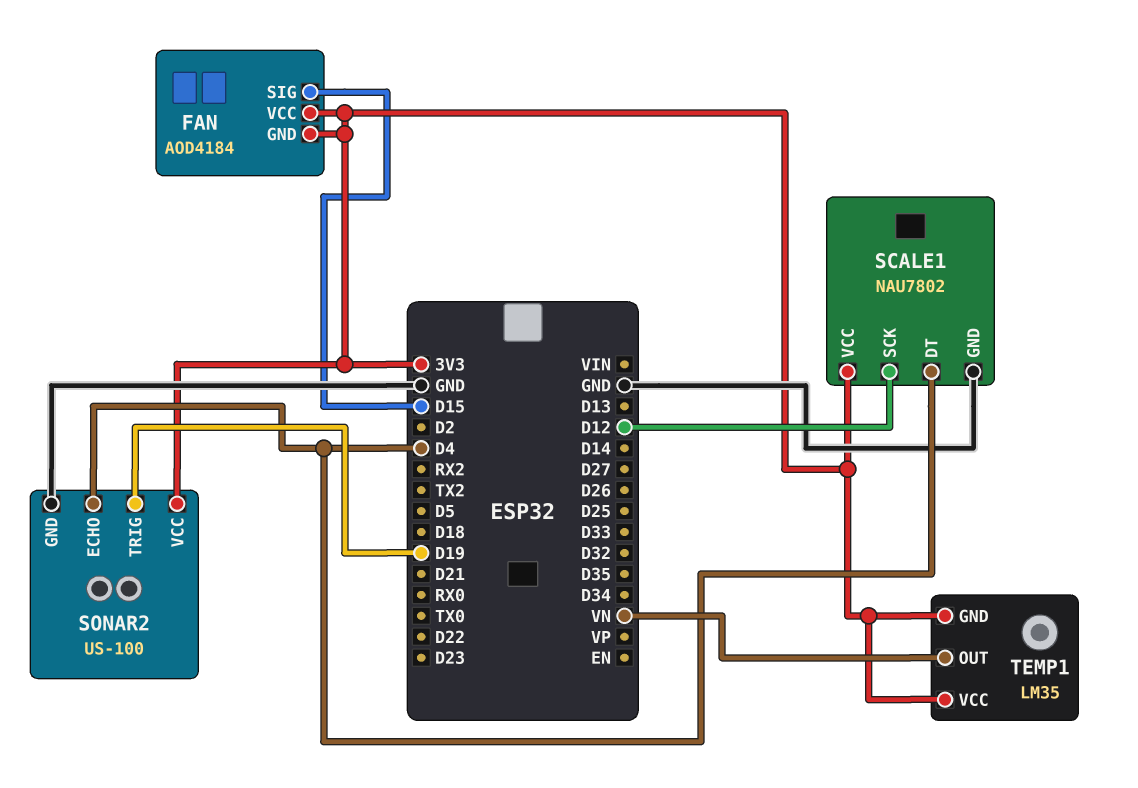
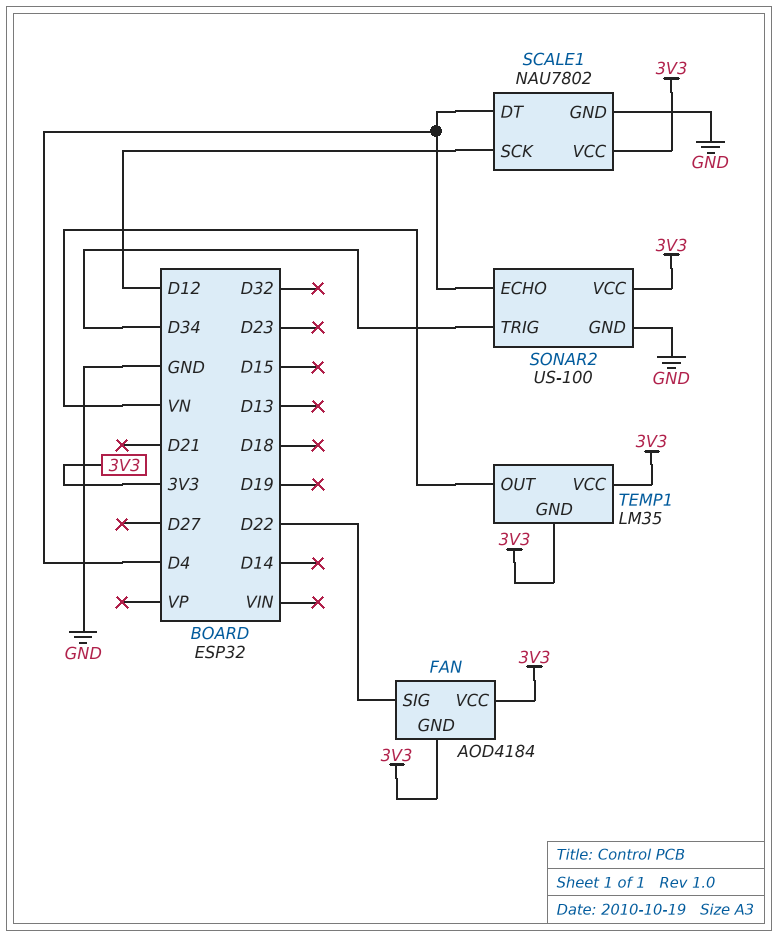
FAN pin SIG: D15 -> D22
SONAR2 pin TRIG: D19 -> D34

